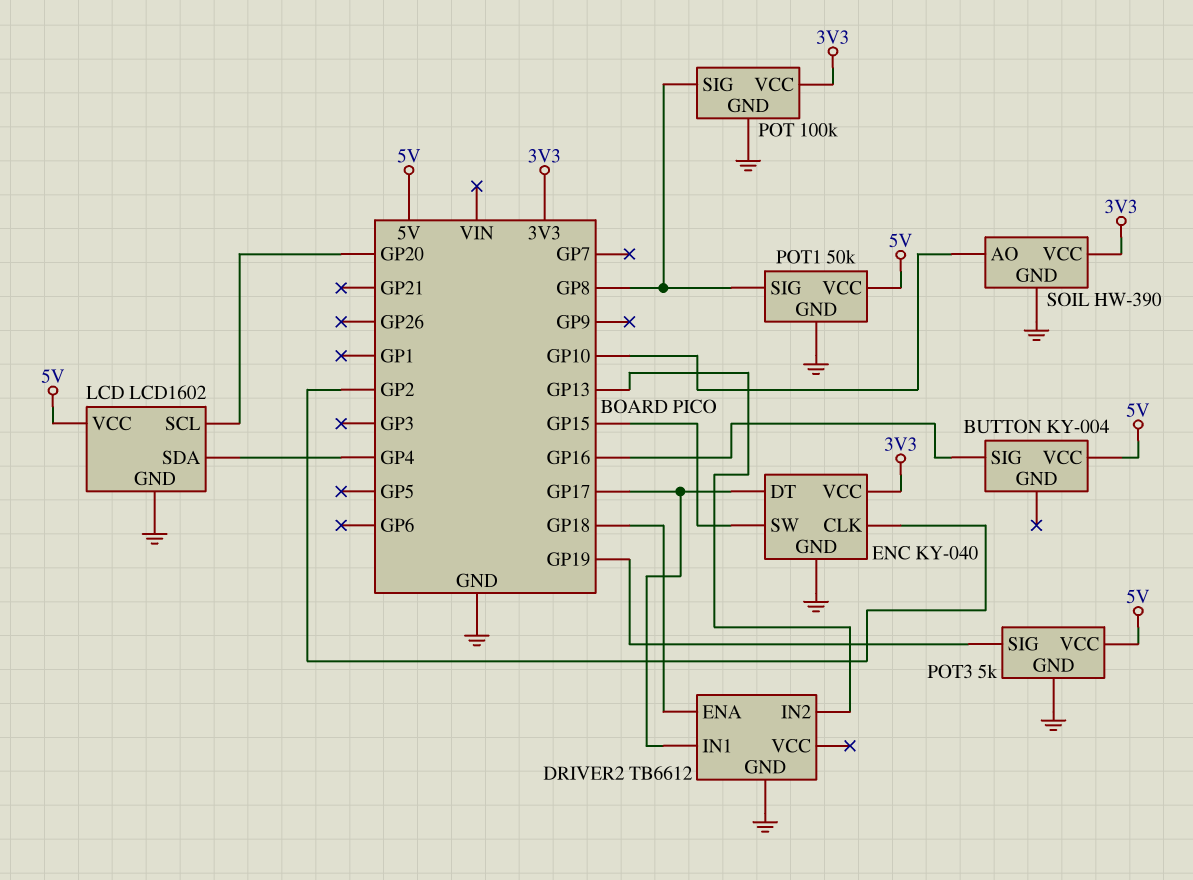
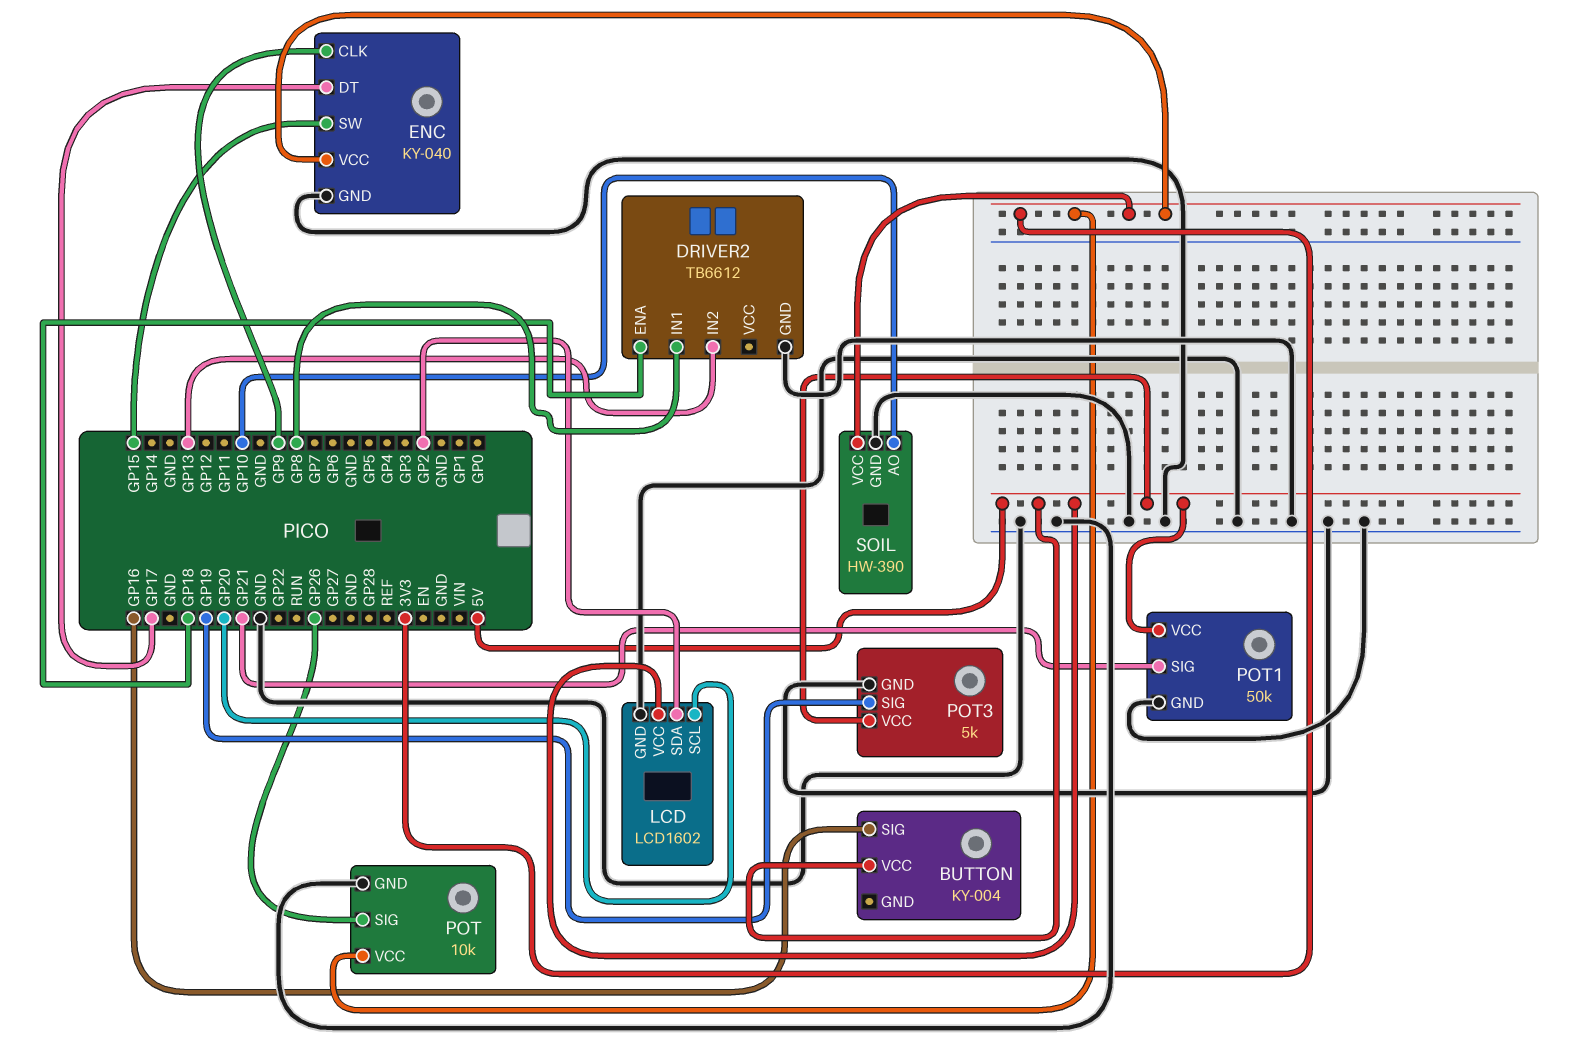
DRIVER2 pin IN1: GP17 -> GP8
ENC pin CLK: GP2 -> GP9
LCD pin SDA: GP4 -> GP2
POT: 100k -> 10k
POT pin SIG: GP8 -> GP26
POT1 pin SIG: GP8 -> GP21

